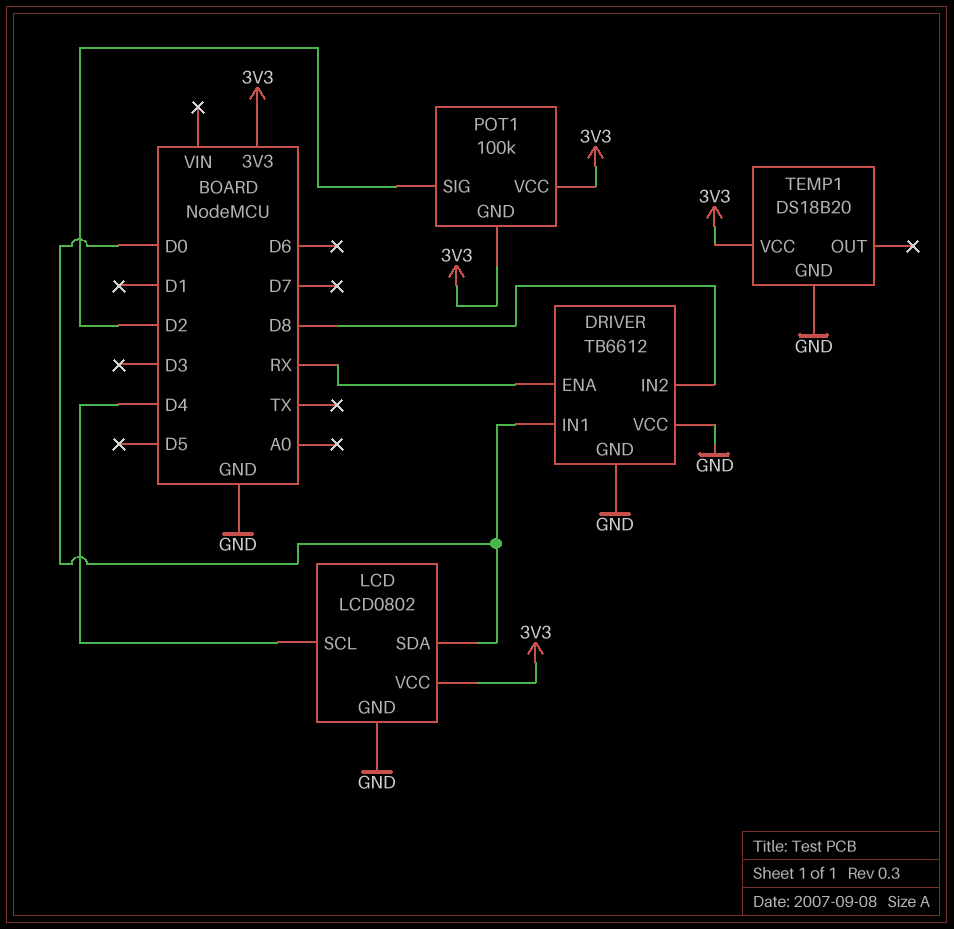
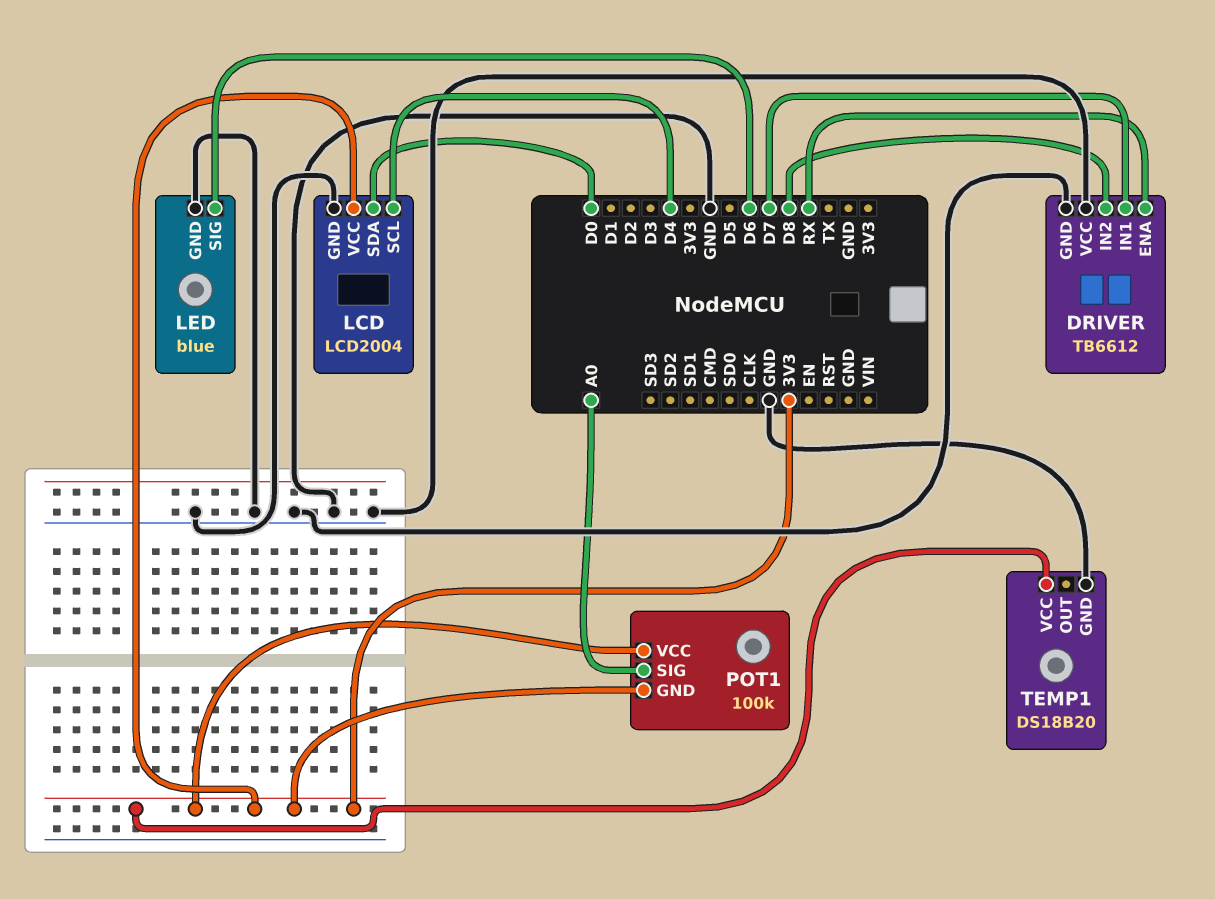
DRIVER pin IN1: D0 -> D7
LCD: LCD0802 -> LCD2004
LED: none -> blue
LED pin GND: none -> GND
LED pin SIG: none -> D6
POT1 pin SIG: D2 -> A0

